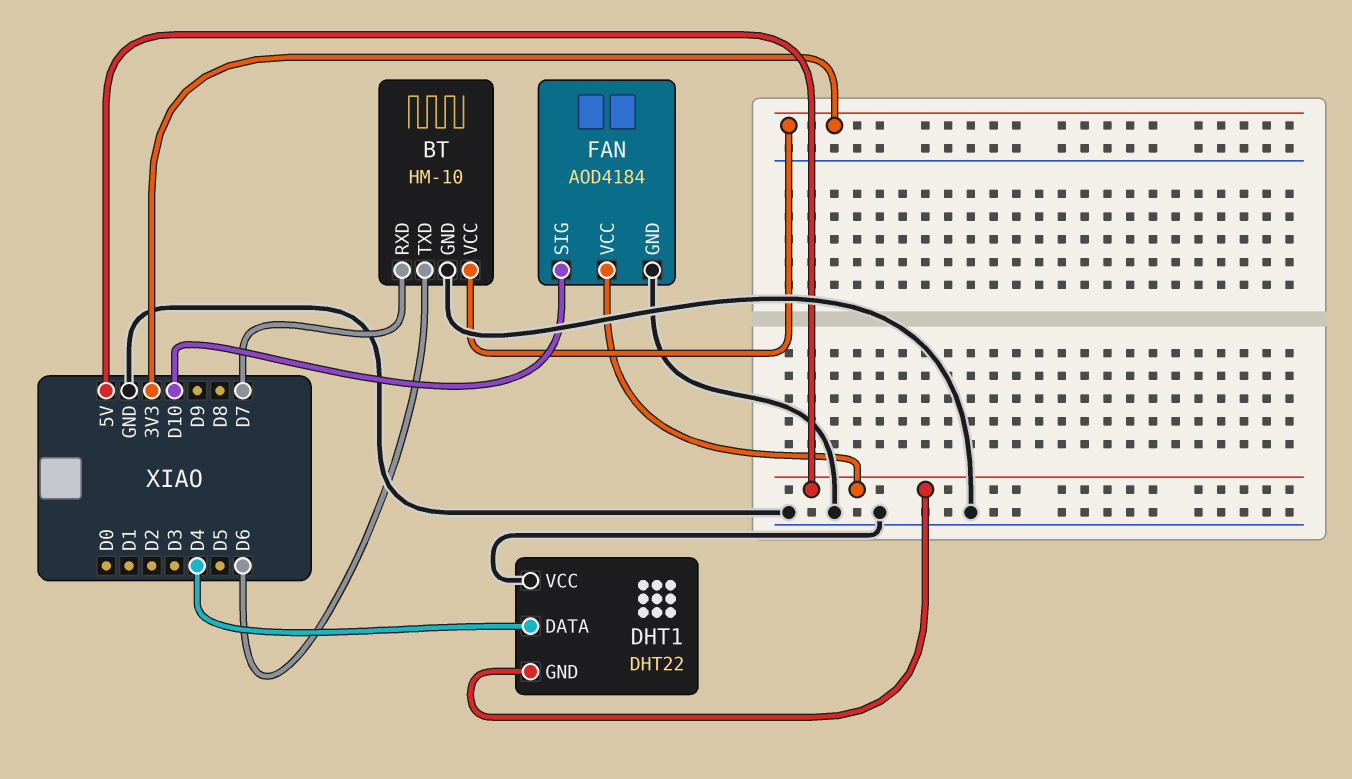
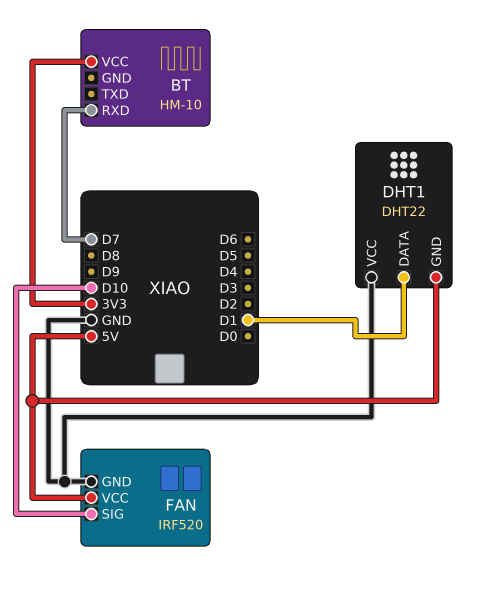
BT pin GND: GND -> none
BT pin TXD: D6 -> none
DHT1 pin DATA: D4 -> D1
FAN: AOD4184 -> IRF520

